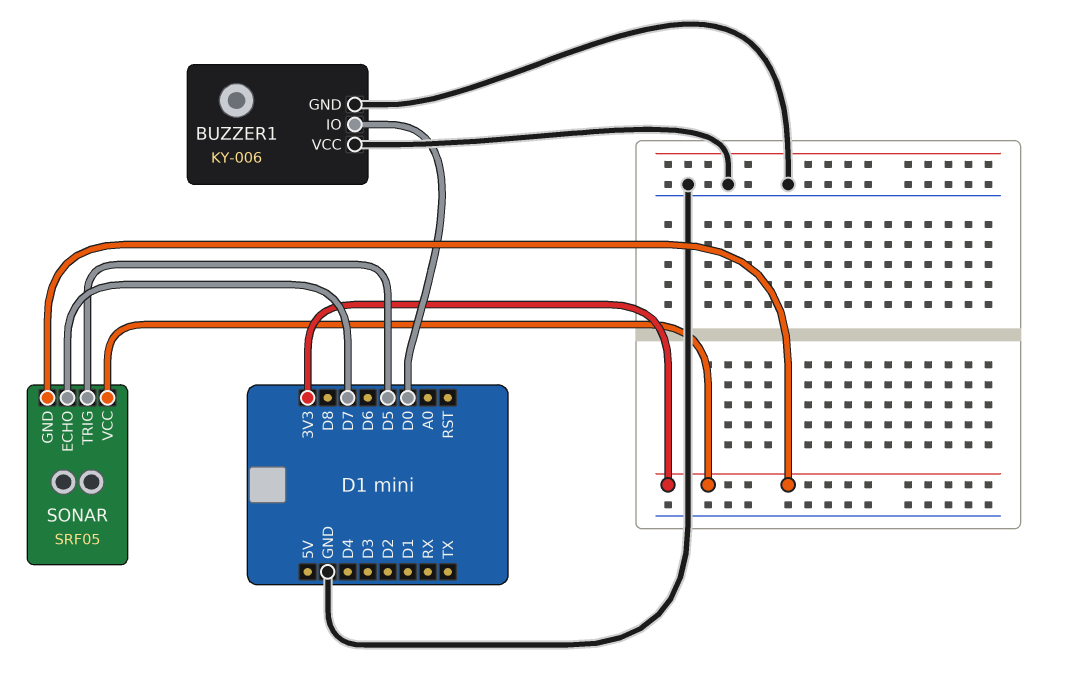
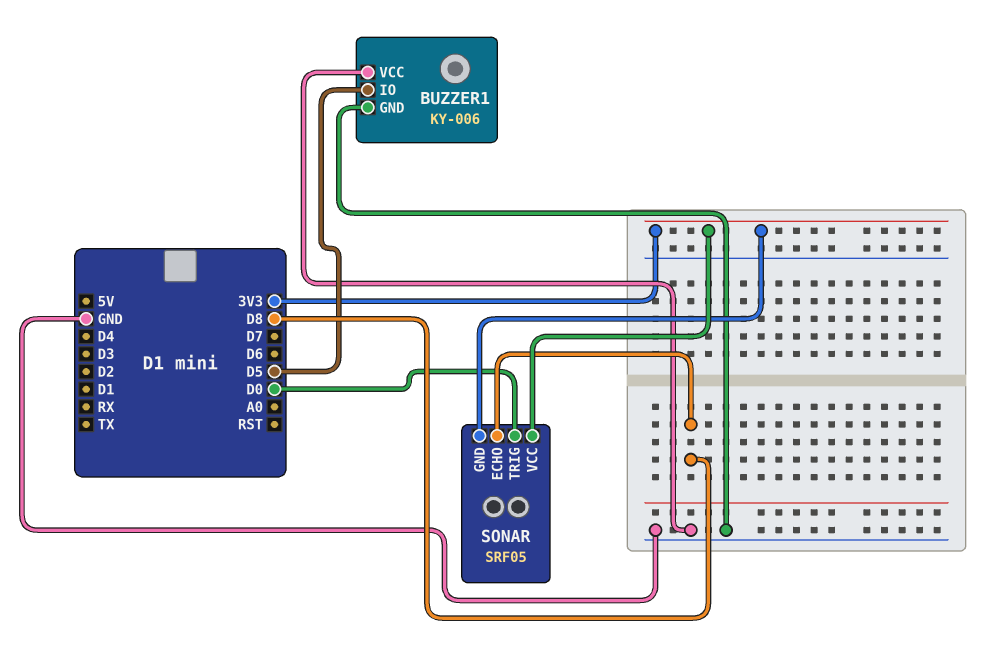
BUZZER1 pin IO: D0 -> D5
SONAR pin ECHO: D7 -> D8
SONAR pin TRIG: D5 -> D0

